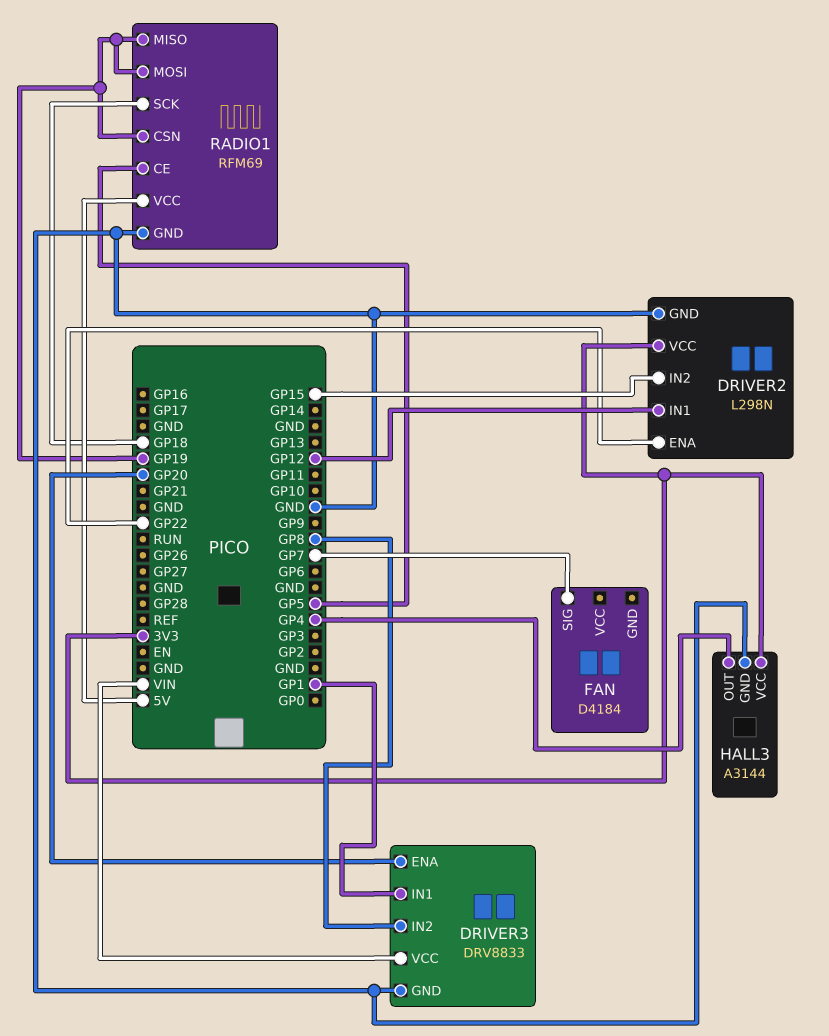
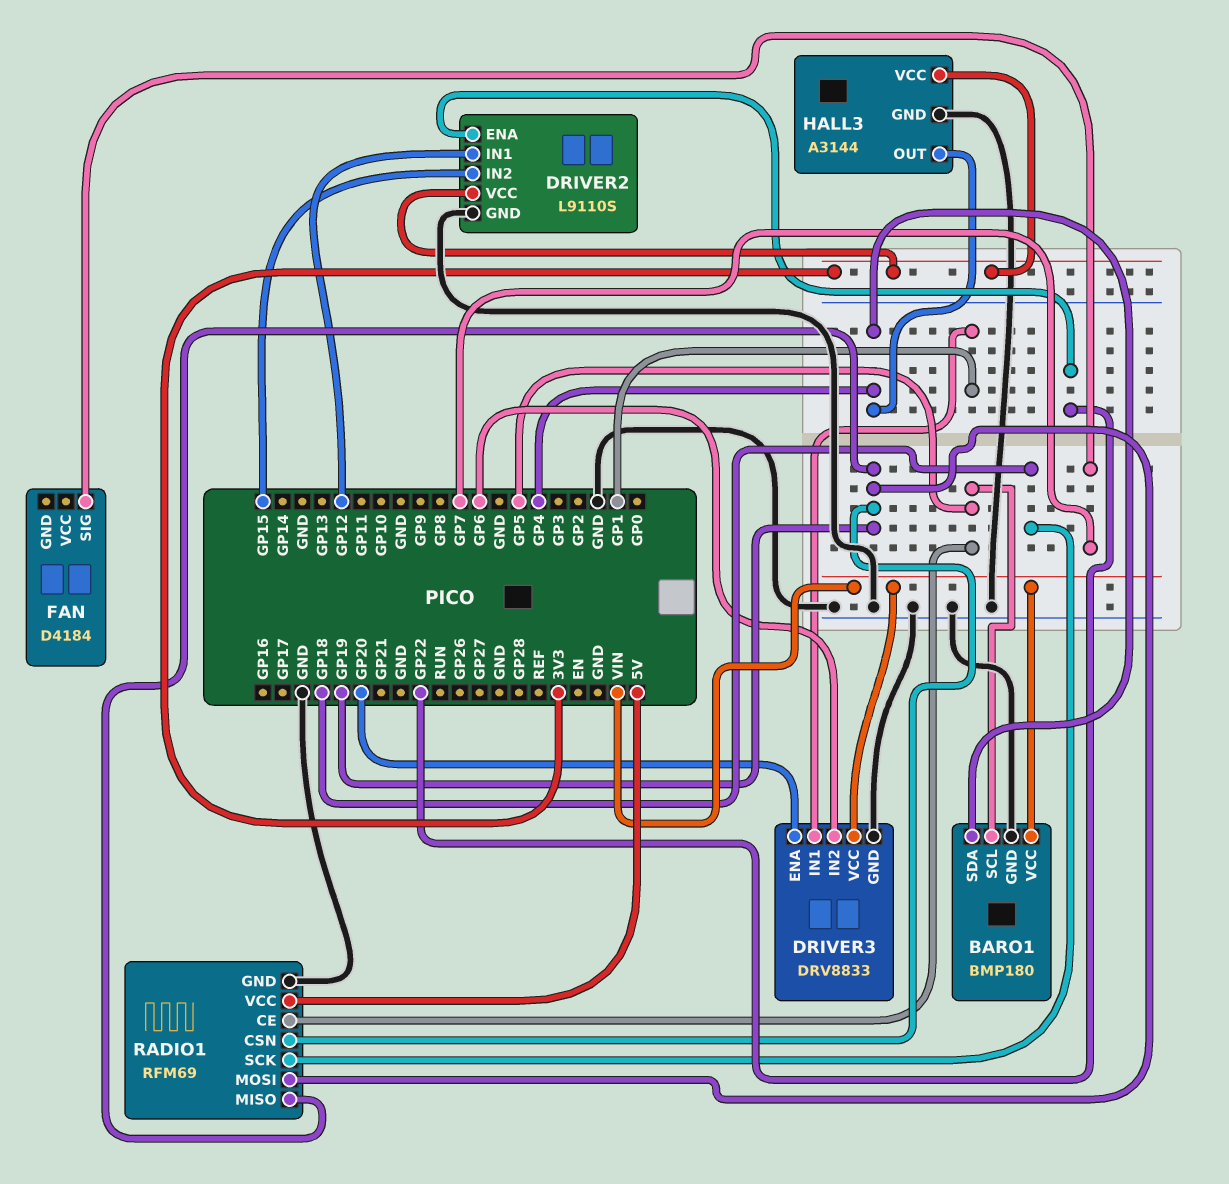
BARO1: none -> BMP180
BARO1 pin GND: none -> GND
BARO1 pin SCL: none -> GP5
BARO1 pin SDA: none -> GP4
BARO1 pin VCC: none -> VIN
DRIVER2: L298N -> L9110S
DRIVER3 pin IN2: GP8 -> GP6

